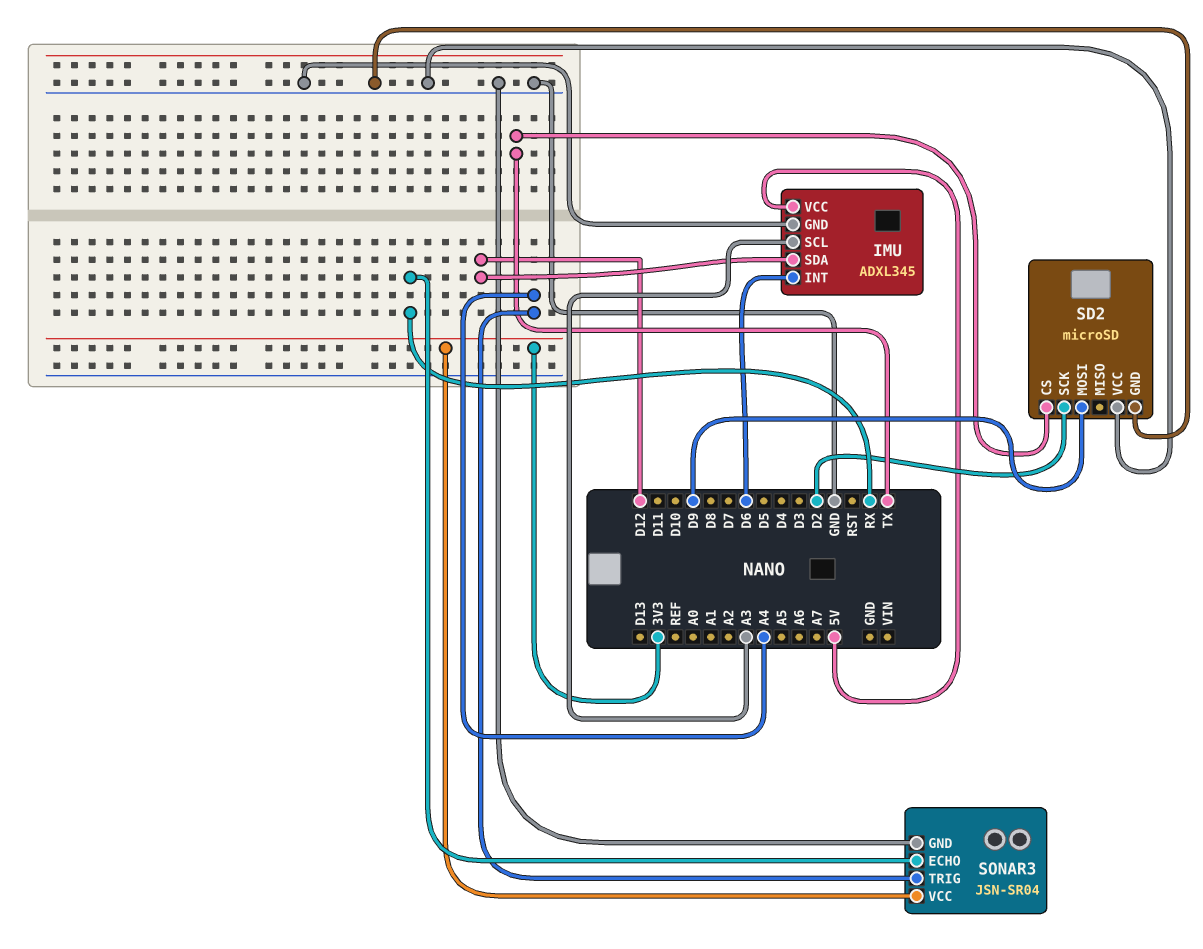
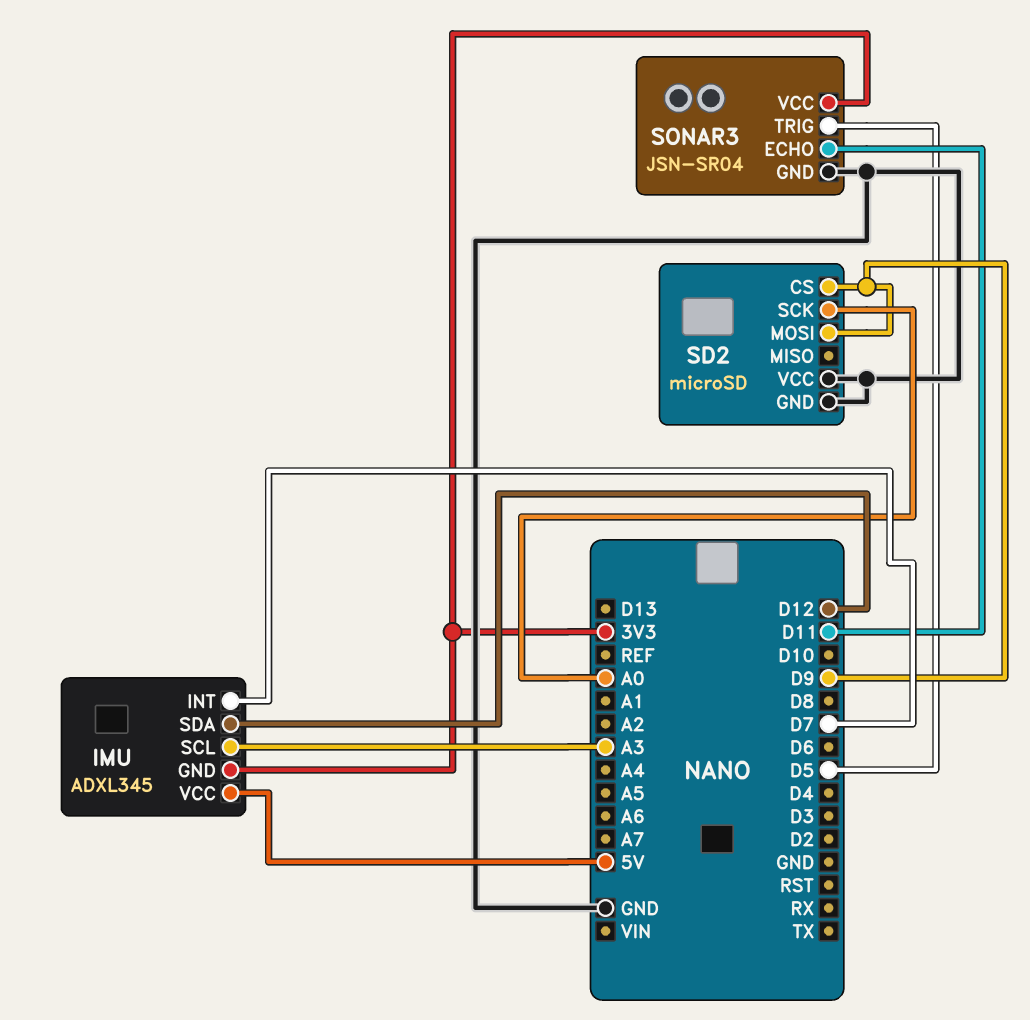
IMU pin GND: GND -> 3V3
IMU pin INT: D6 -> D7
SD2 pin CS: TX -> D9
SD2 pin SCK: D2 -> A0
SONAR3 pin ECHO: RX -> D11
SONAR3 pin TRIG: A4 -> D5

